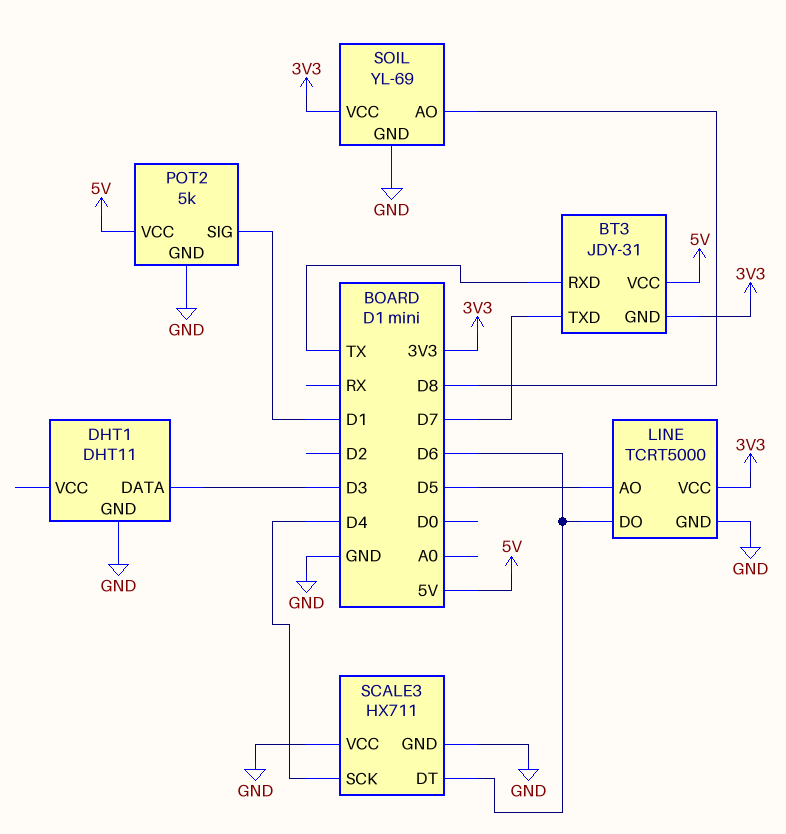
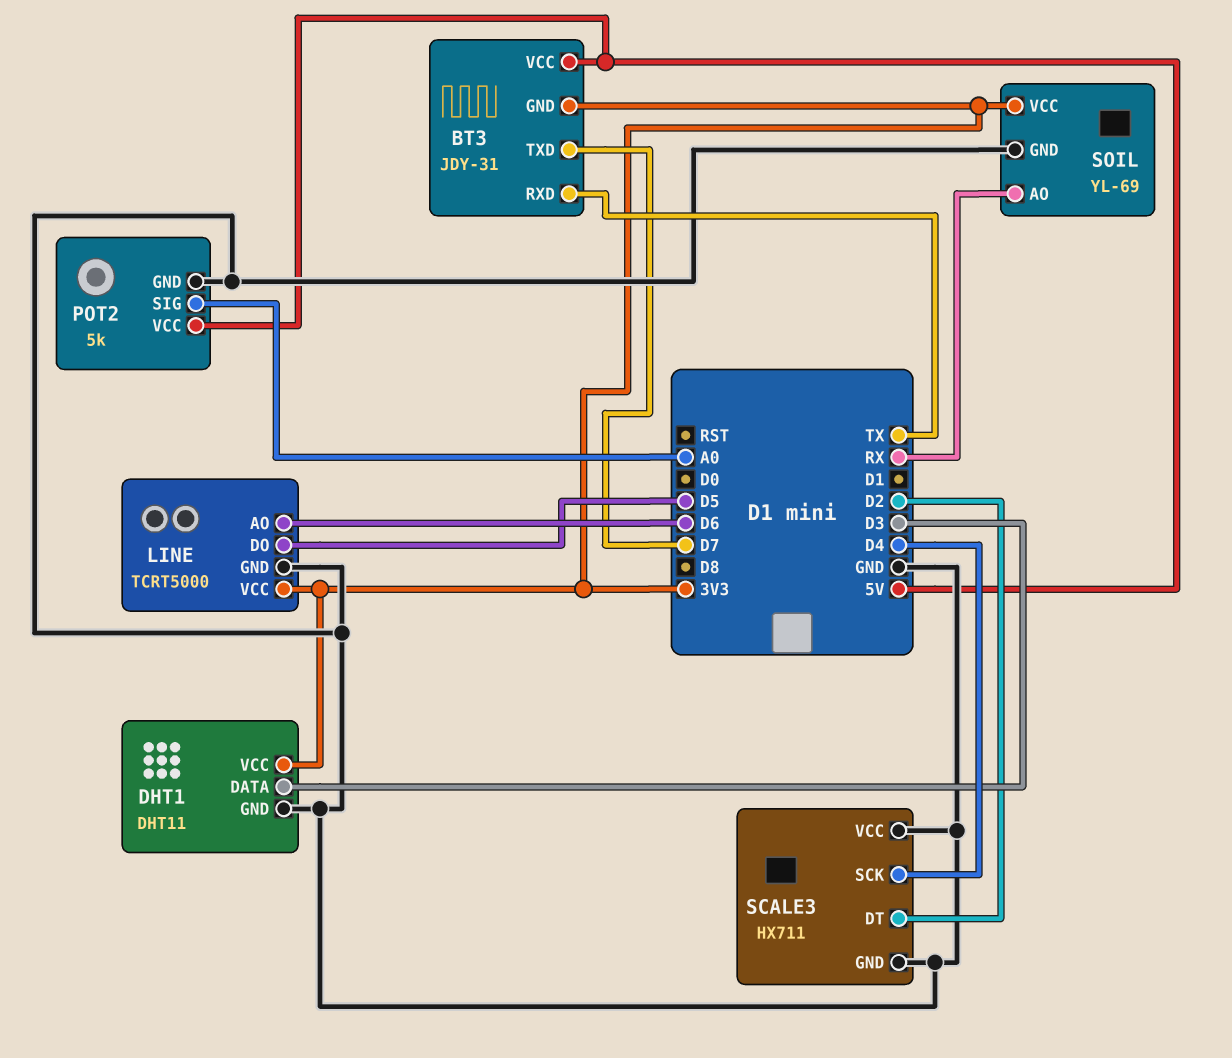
DHT1 pin VCC: none -> 3V3
LINE pin AO: D5 -> D6
LINE pin DO: D6 -> D5
POT2 pin SIG: D1 -> A0
SCALE3 pin DT: D6 -> D2
SOIL pin AO: D8 -> RX

